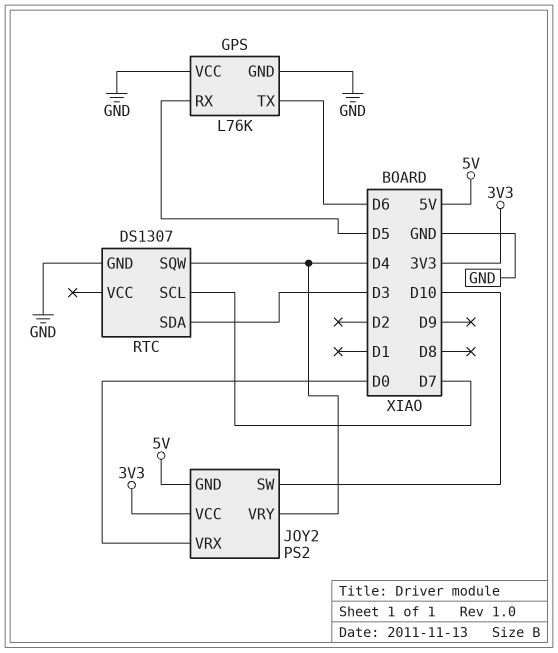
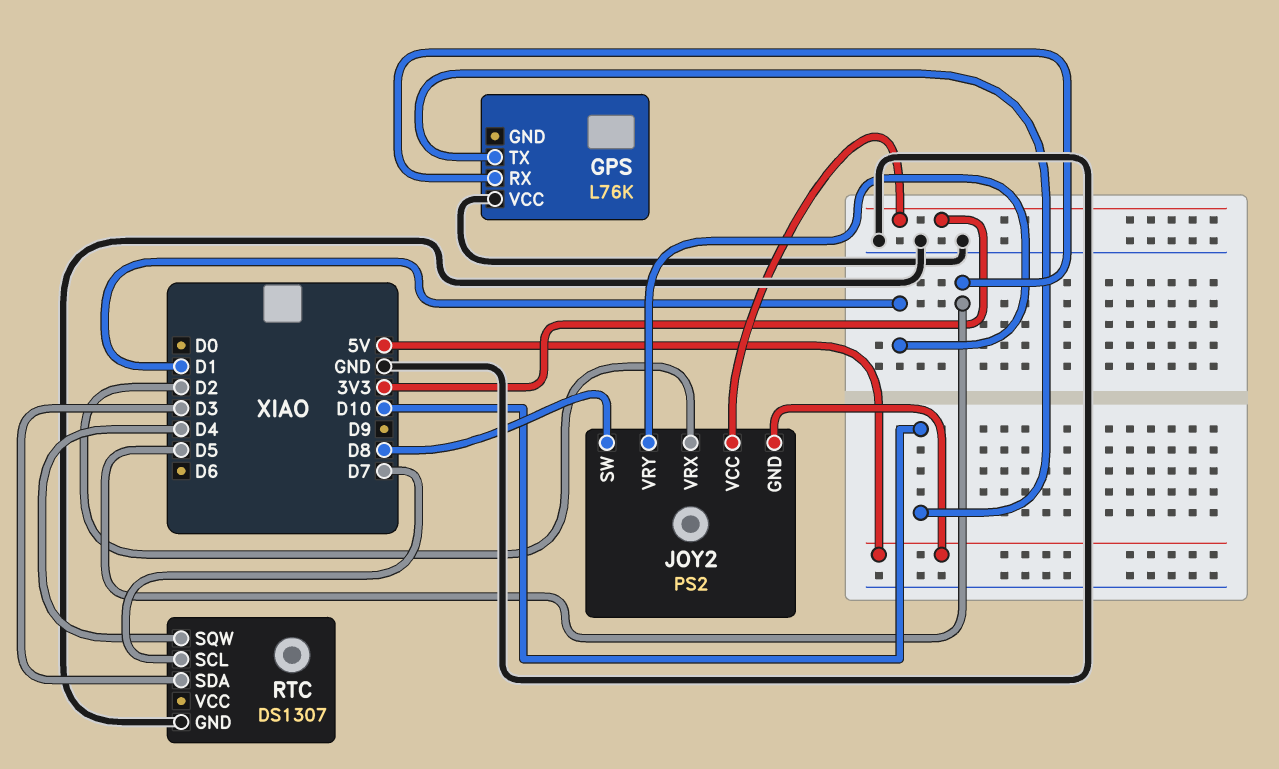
GPS pin GND: GND -> none
GPS pin TX: D6 -> D10
JOY2 pin SW: D10 -> D8
JOY2 pin VRX: D0 -> D2
JOY2 pin VRY: D4 -> D1

